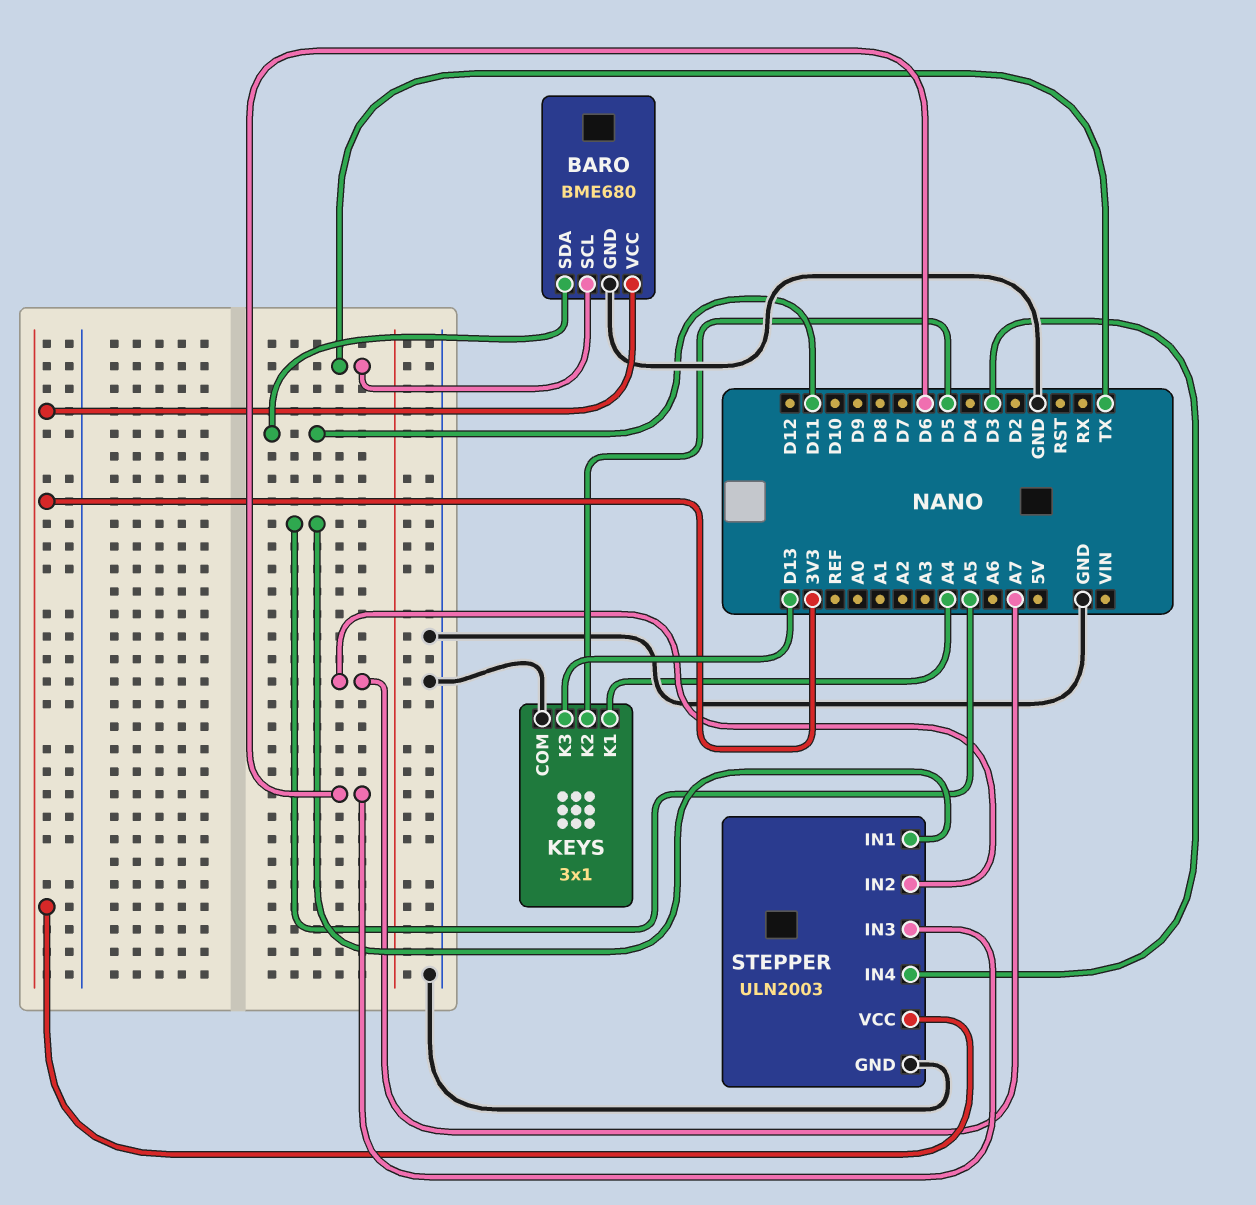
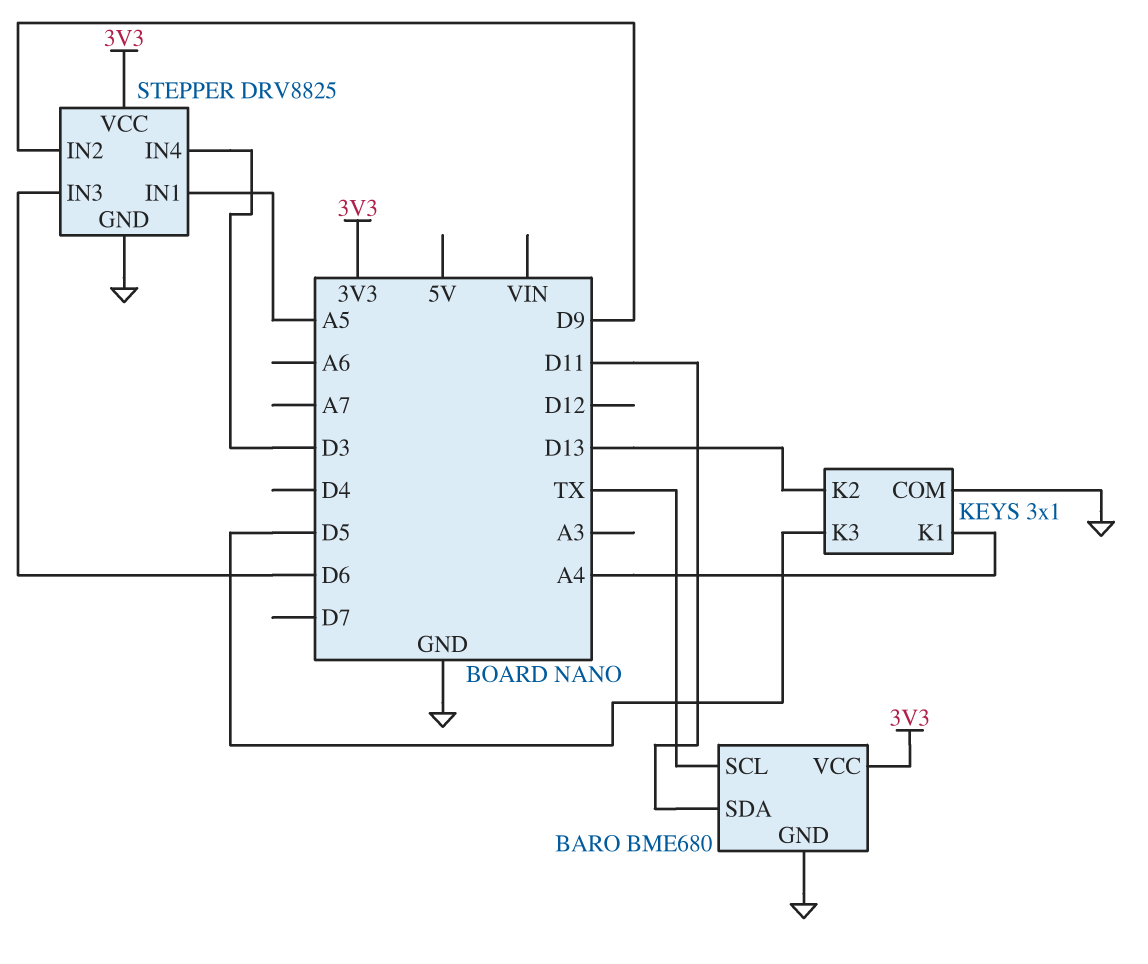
KEYS pin K2: D5 -> D13
KEYS pin K3: D13 -> D5
STEPPER: ULN2003 -> DRV8825
STEPPER pin IN2: A7 -> D9

